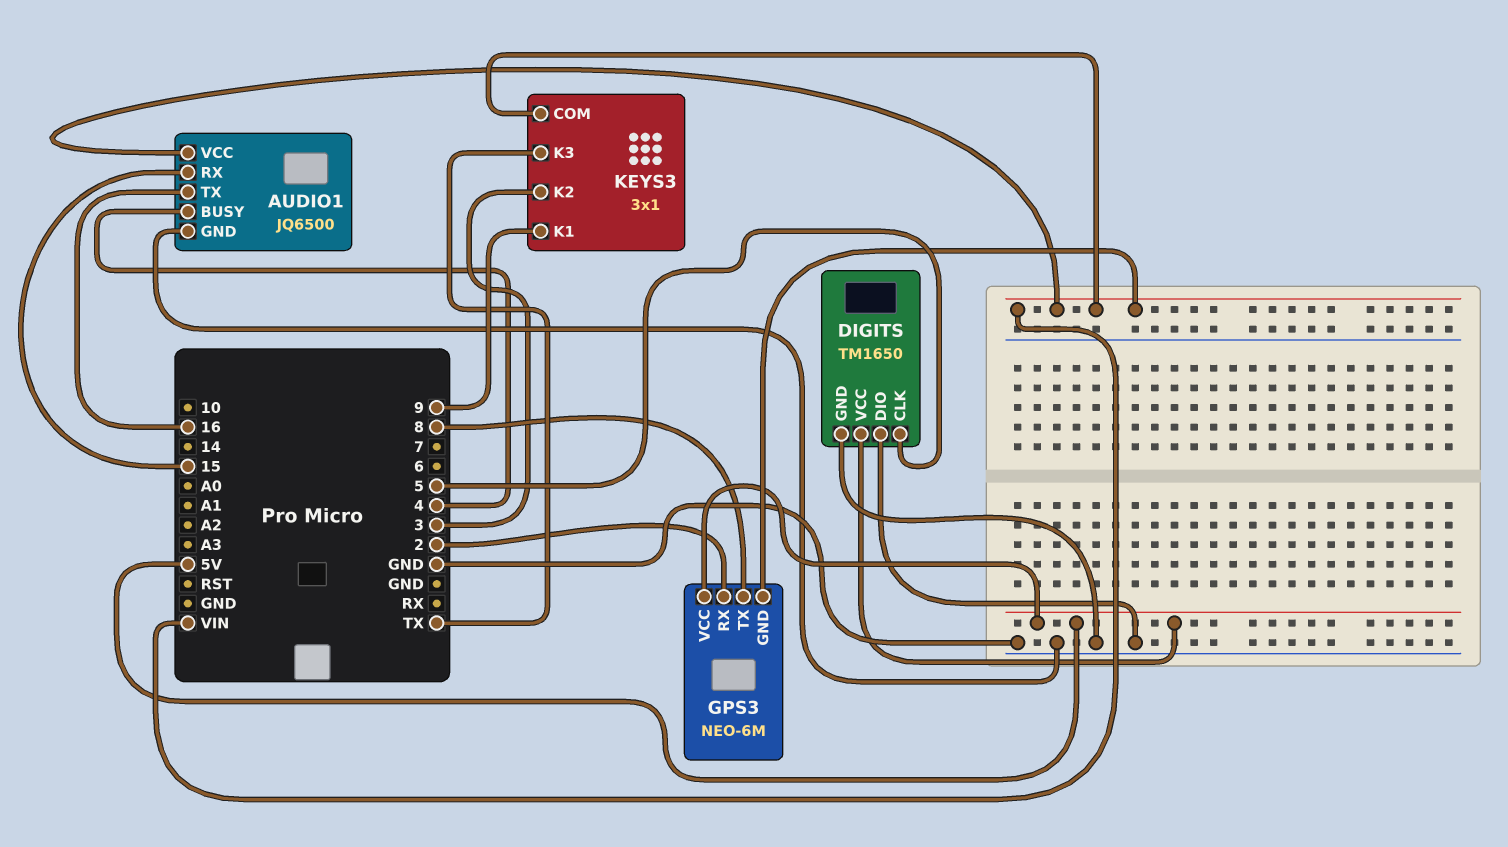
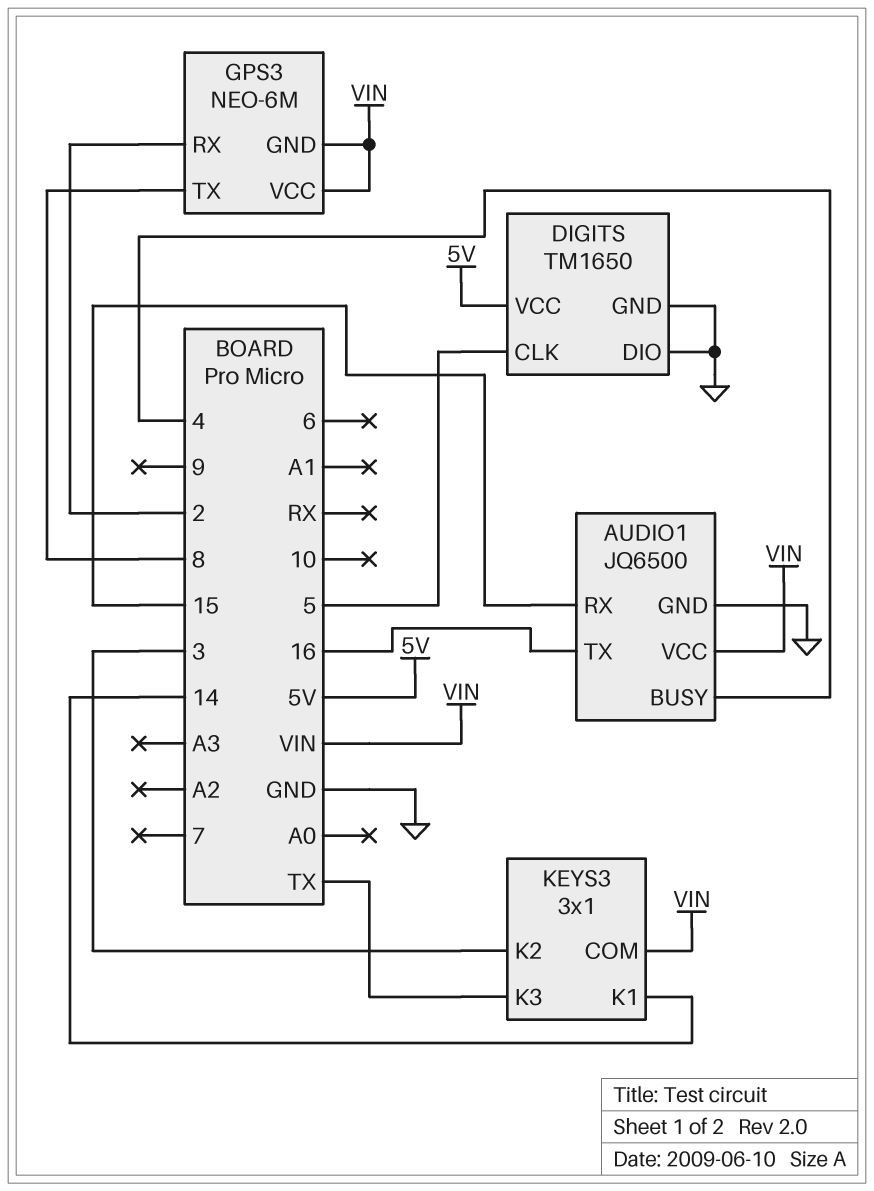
GPS3 pin VCC: 5V -> VIN
KEYS3 pin K1: 9 -> 14

